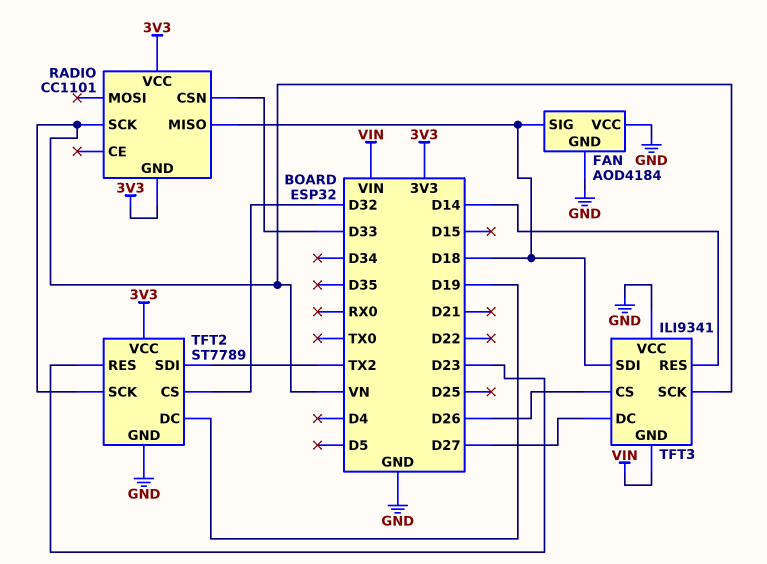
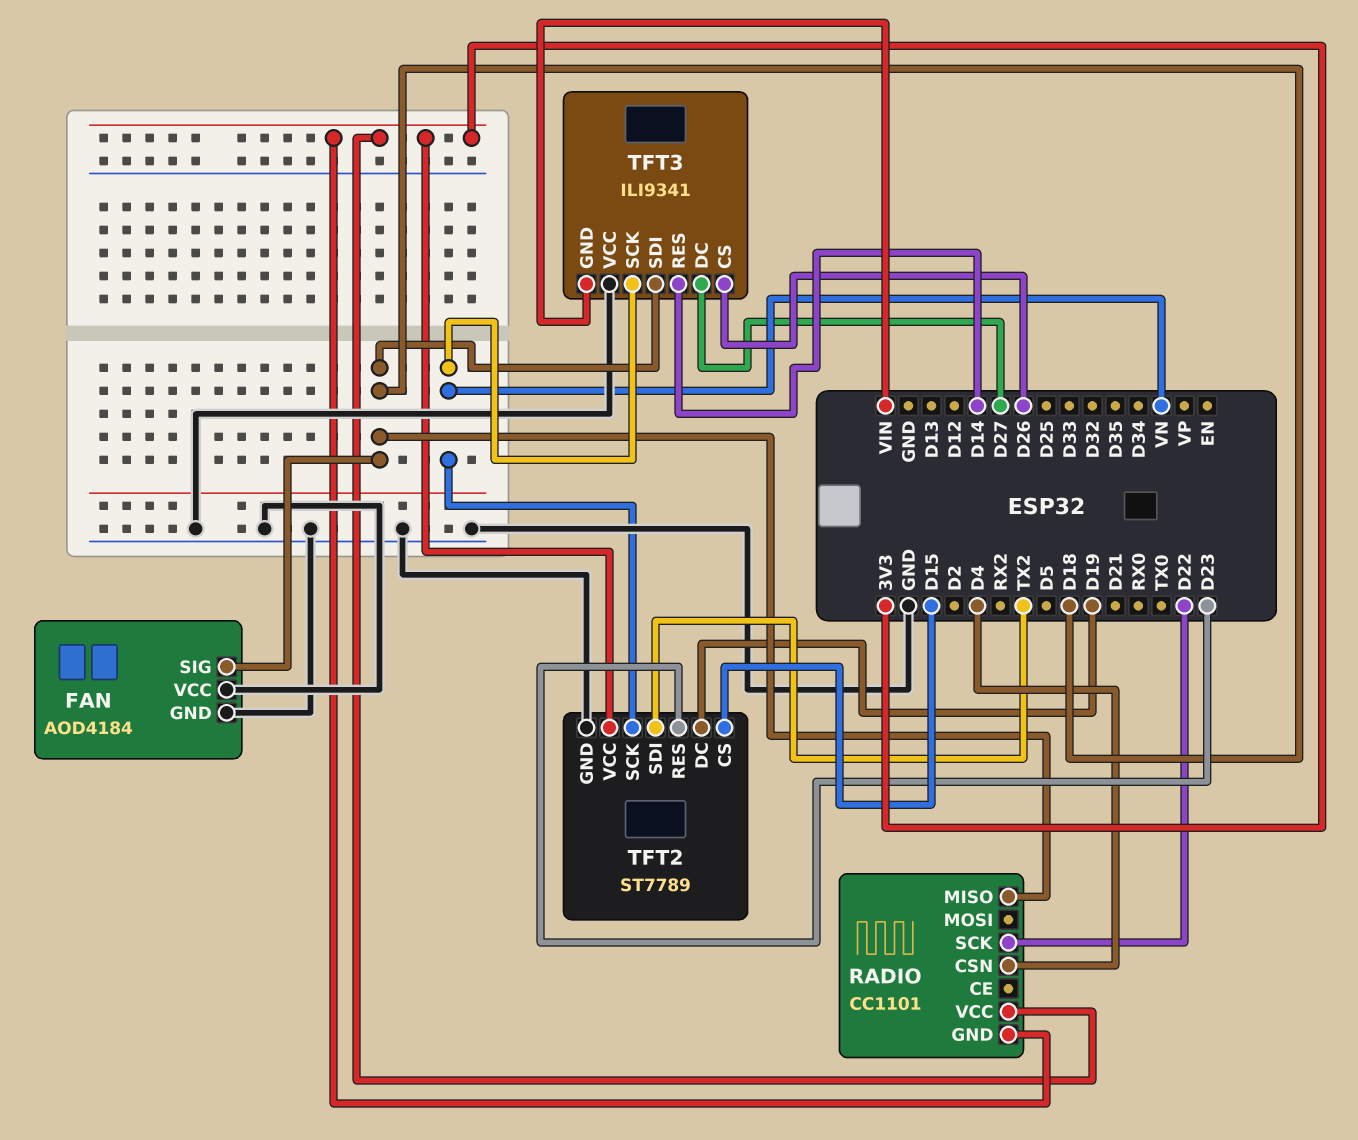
RADIO pin CSN: D33 -> D4
RADIO pin SCK: VN -> D22
TFT2 pin CS: D32 -> D15

